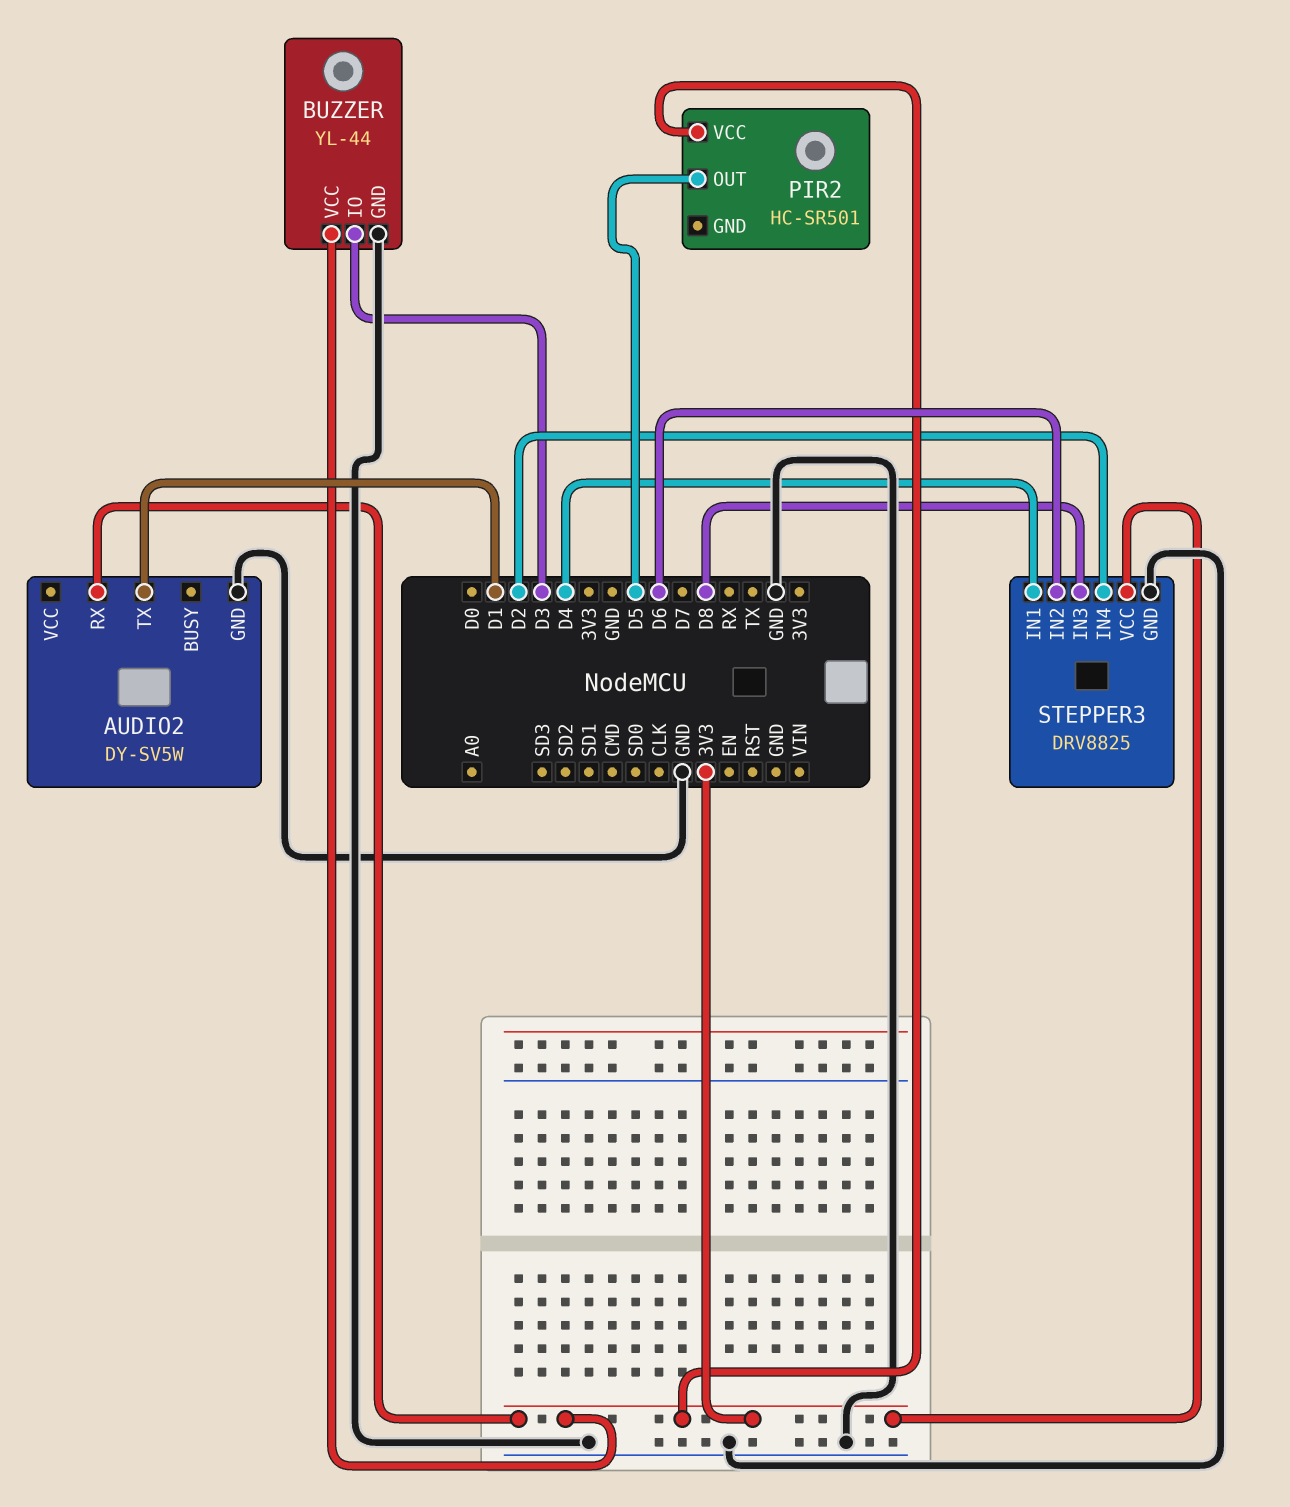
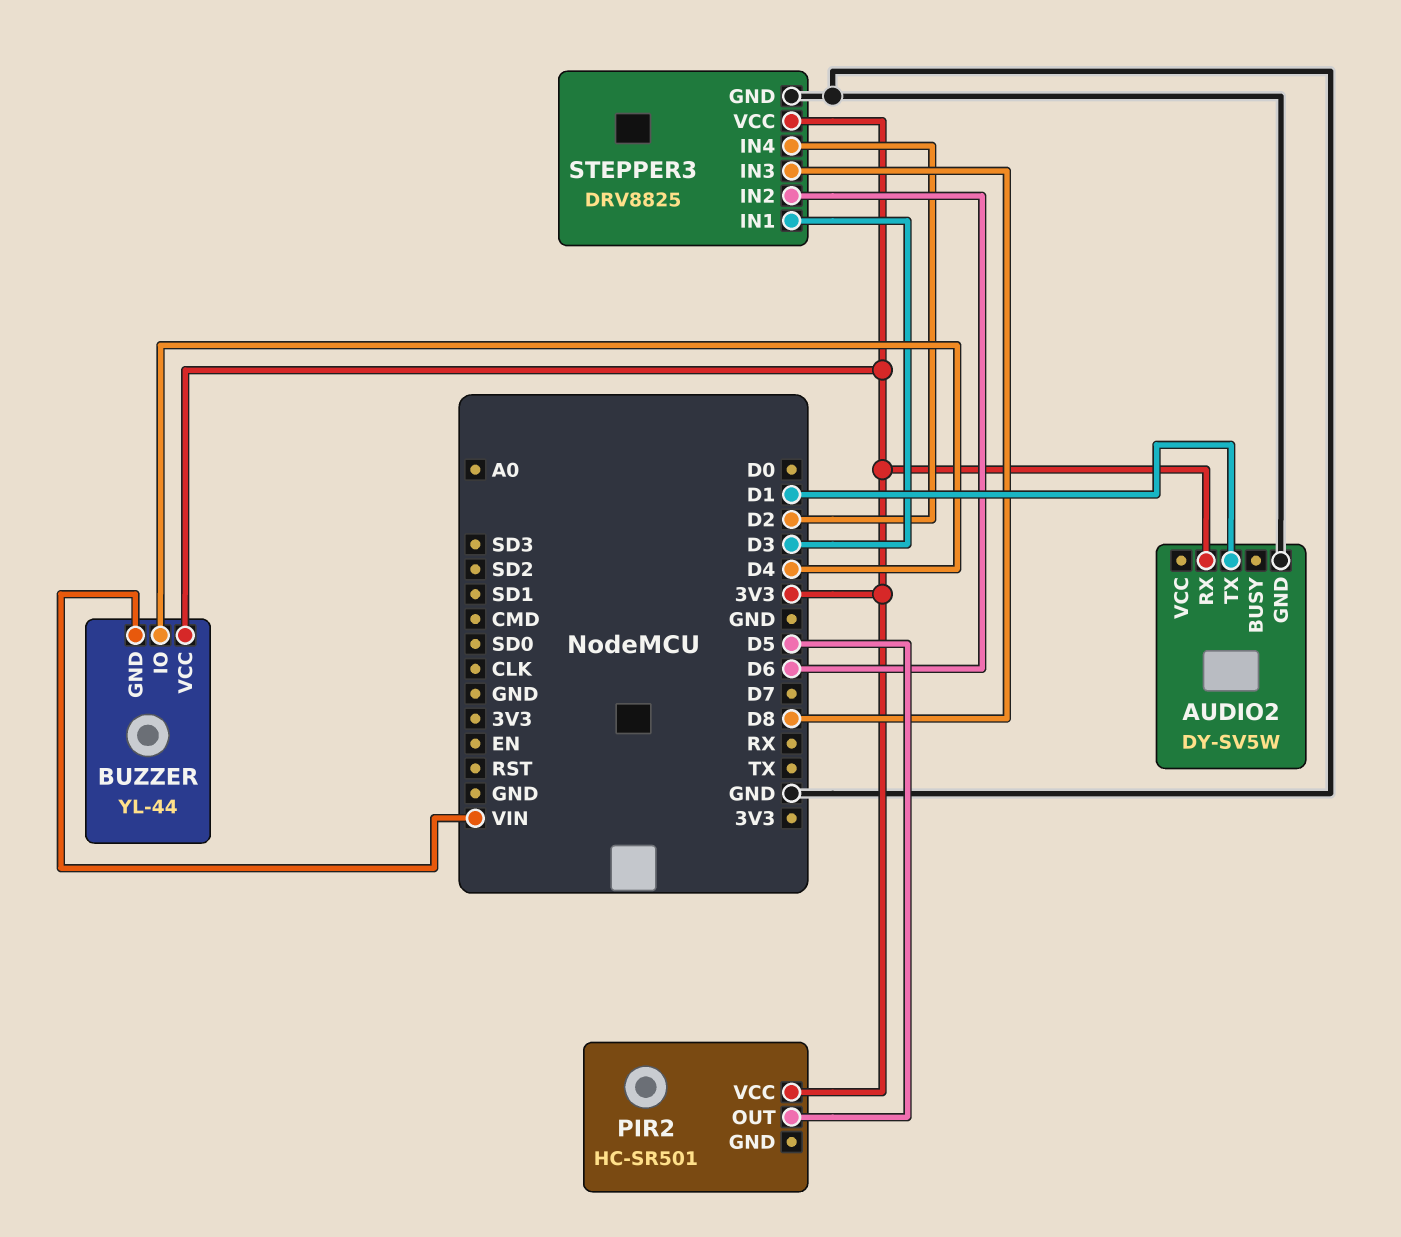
BUZZER pin GND: GND -> VIN
BUZZER pin IO: D3 -> D4
STEPPER3 pin IN1: D4 -> D3

